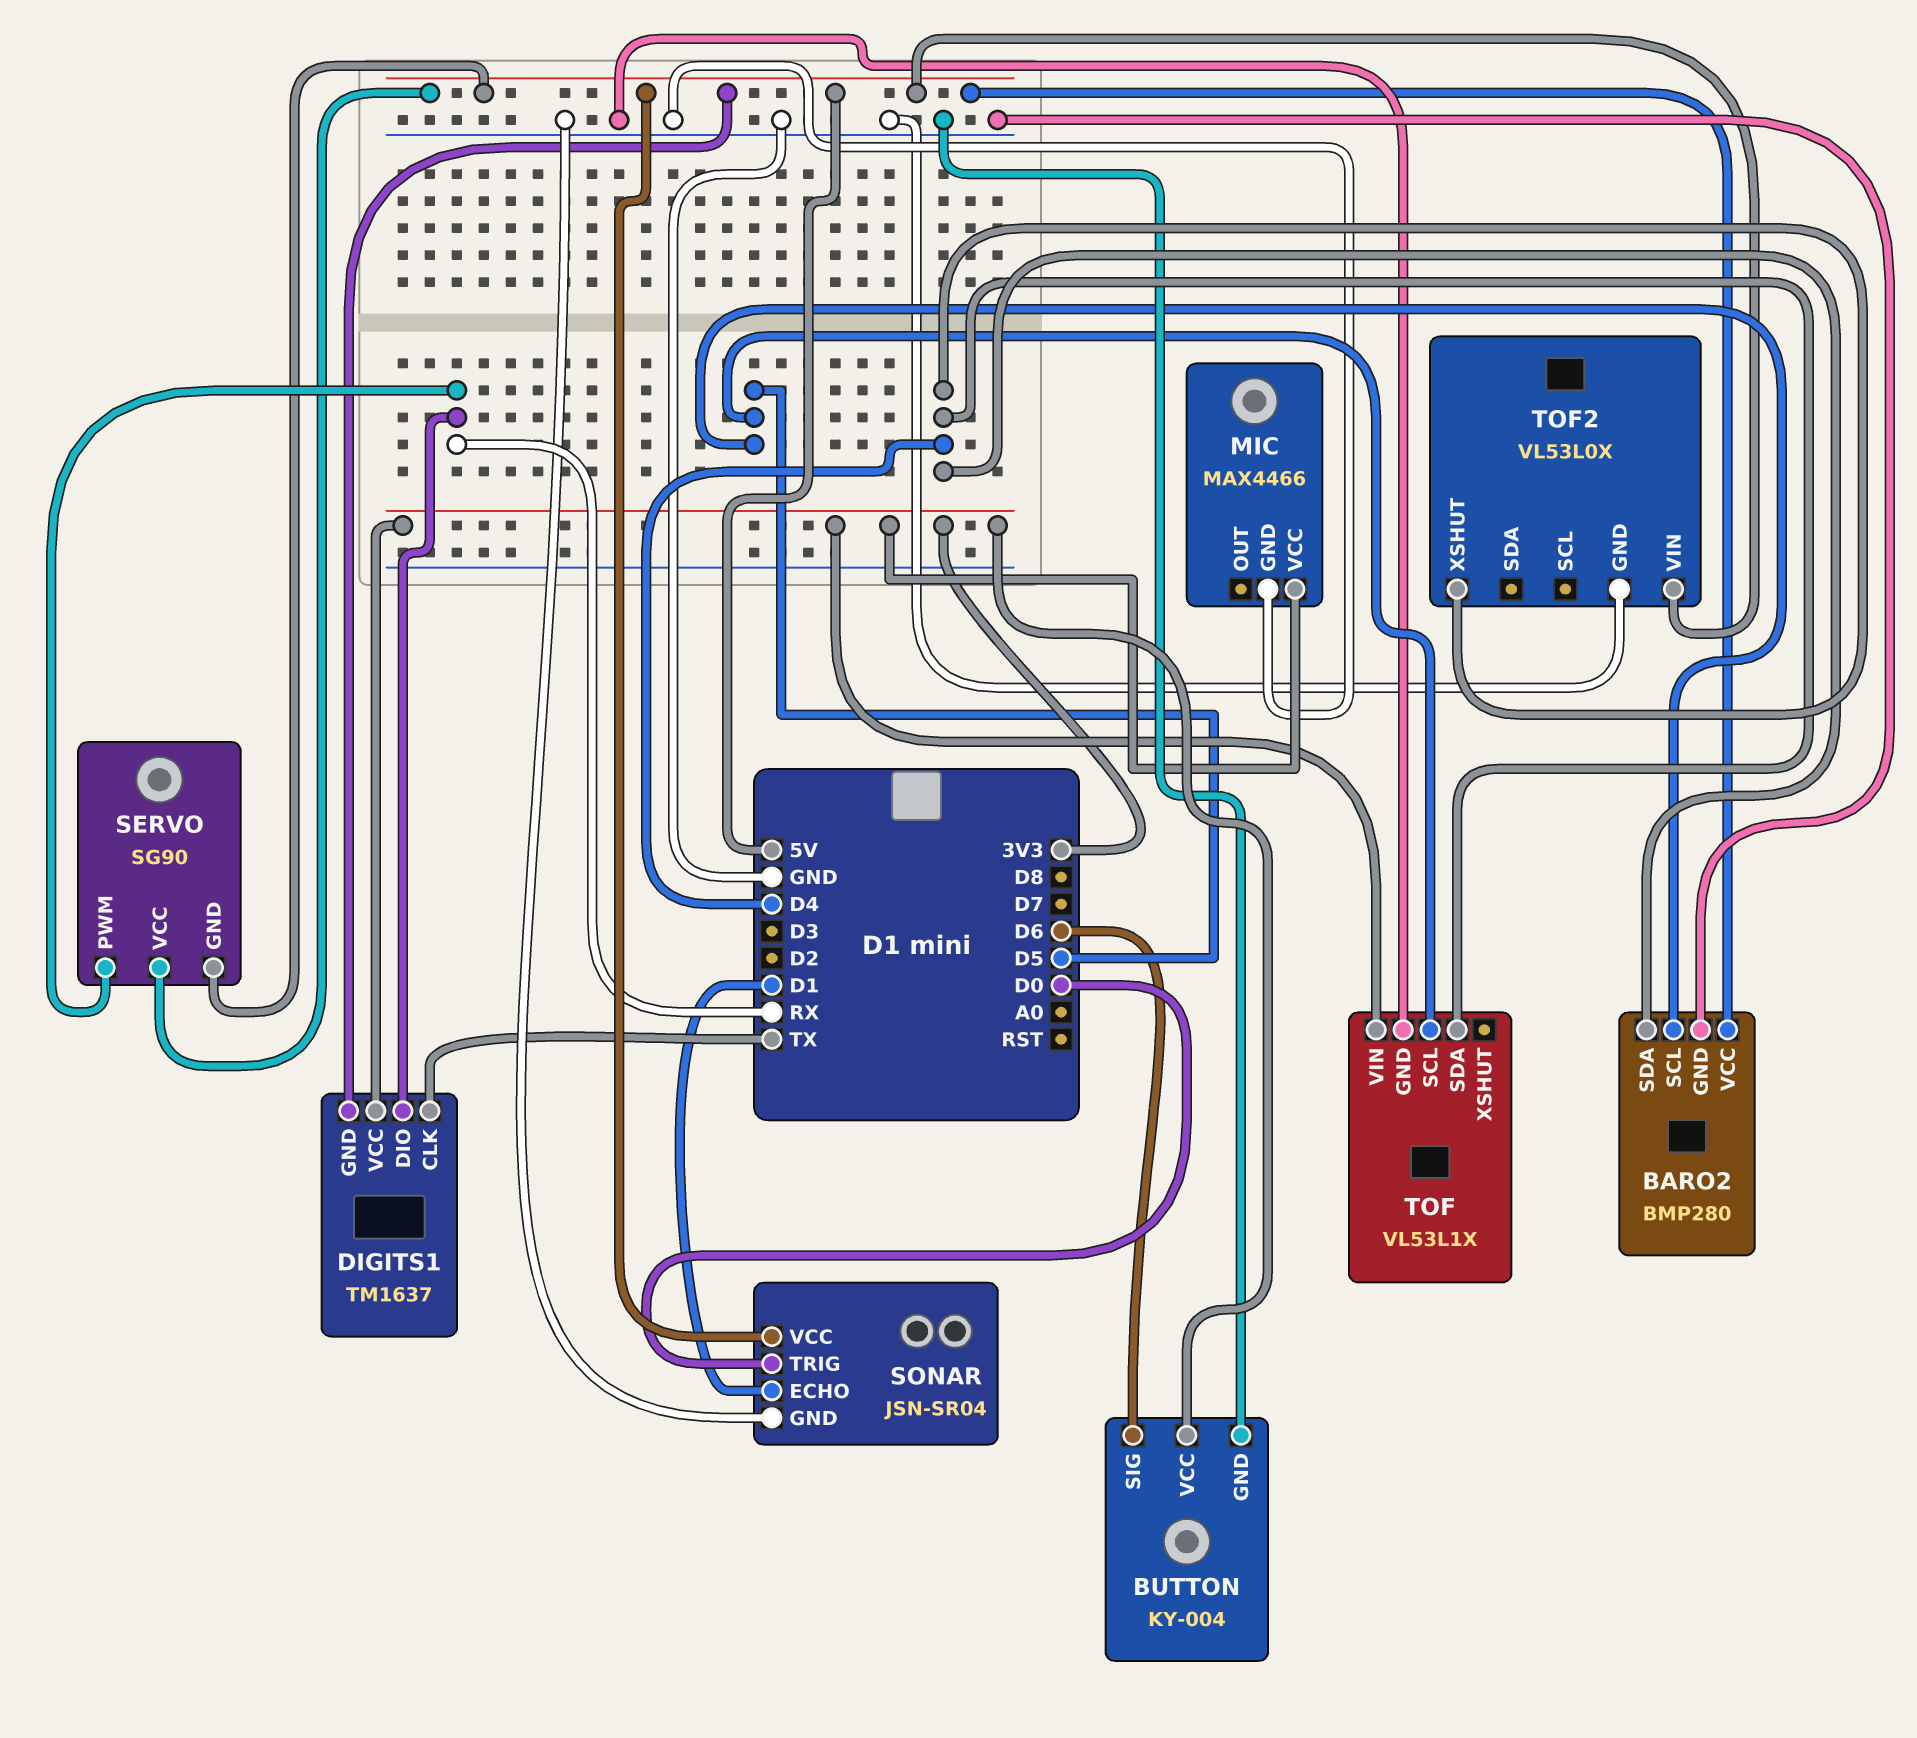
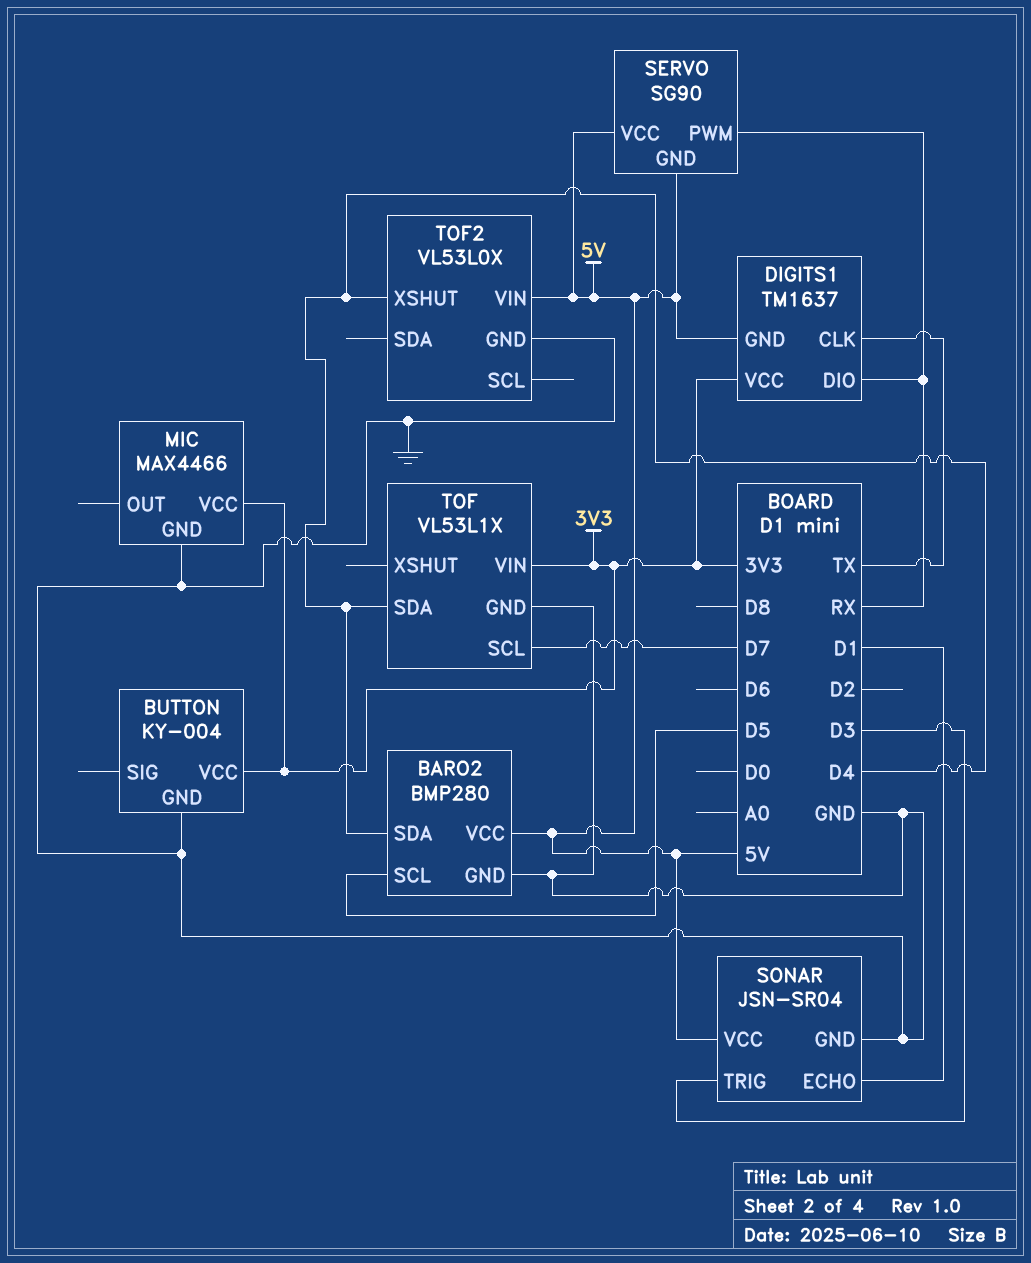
BUTTON pin SIG: D6 -> none
SONAR pin TRIG: D0 -> D3
TOF pin SCL: D5 -> D7

